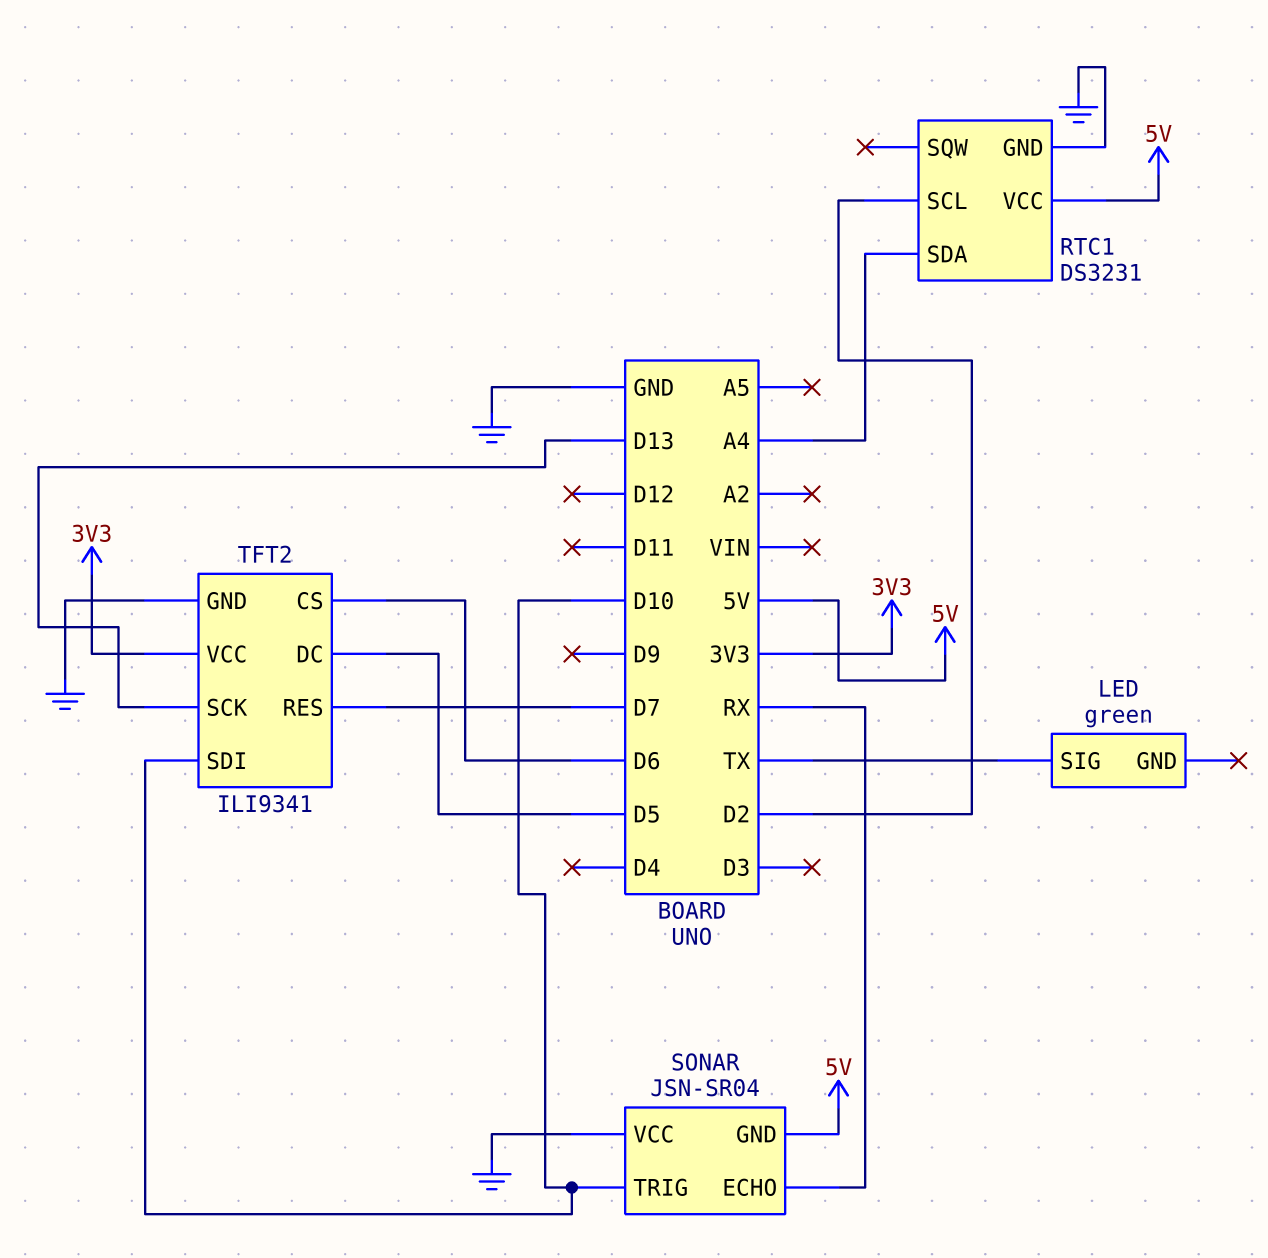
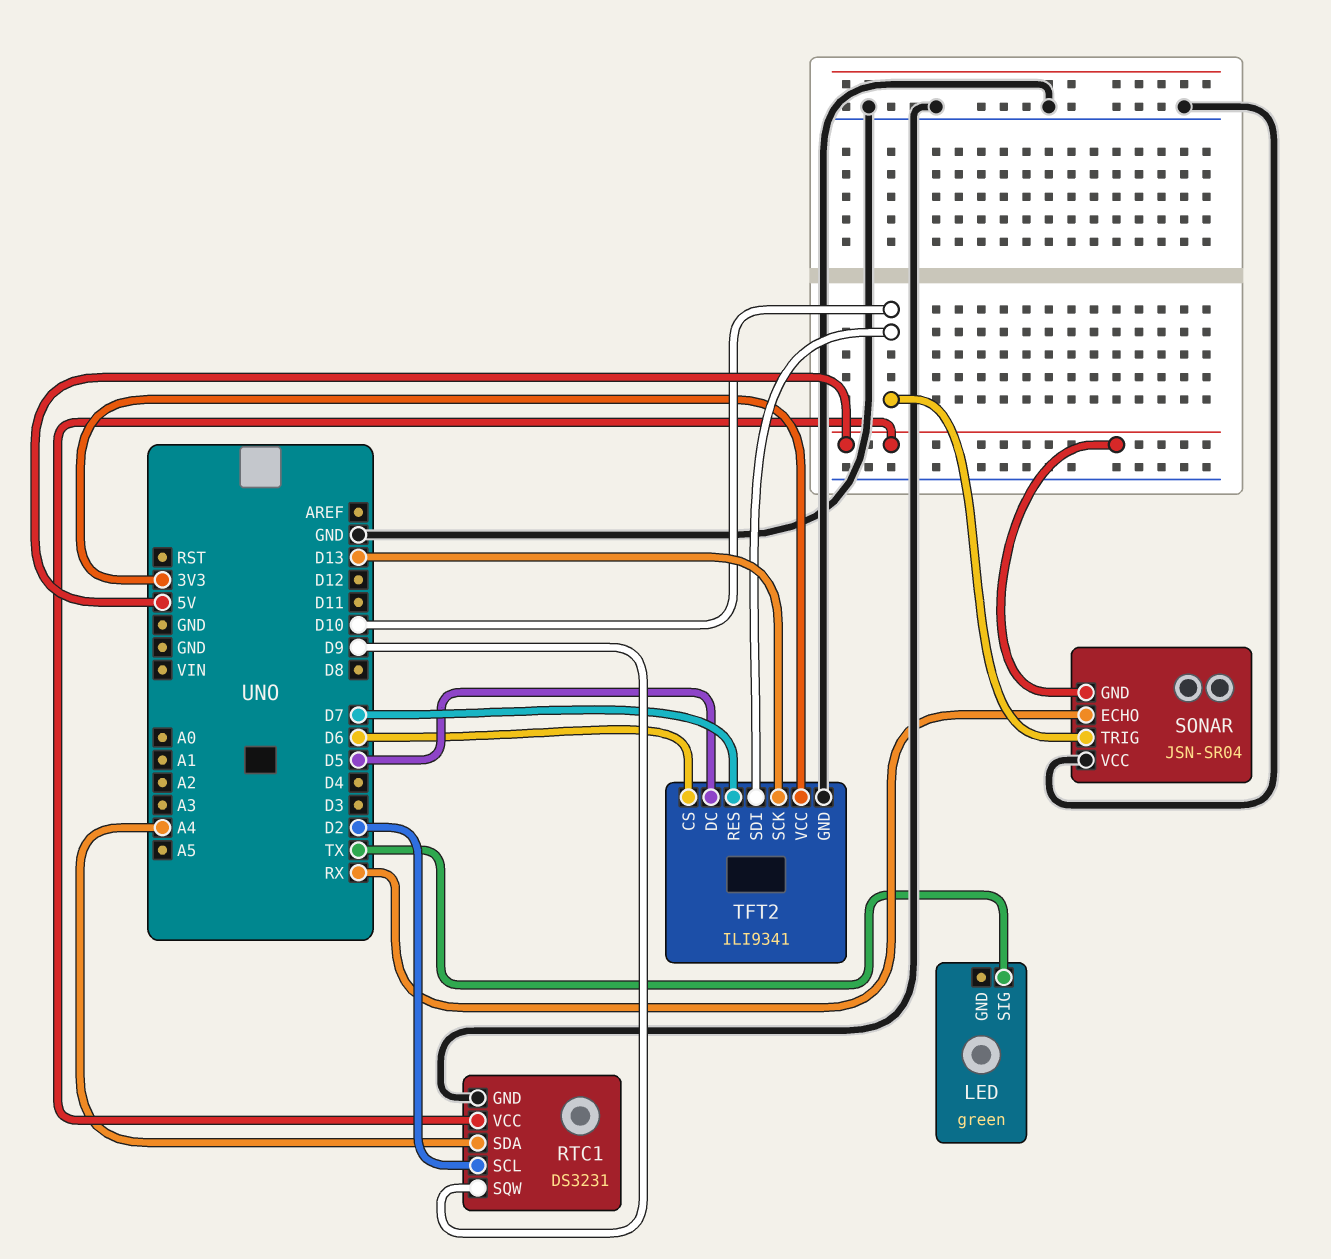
RTC1 pin SQW: none -> D9

